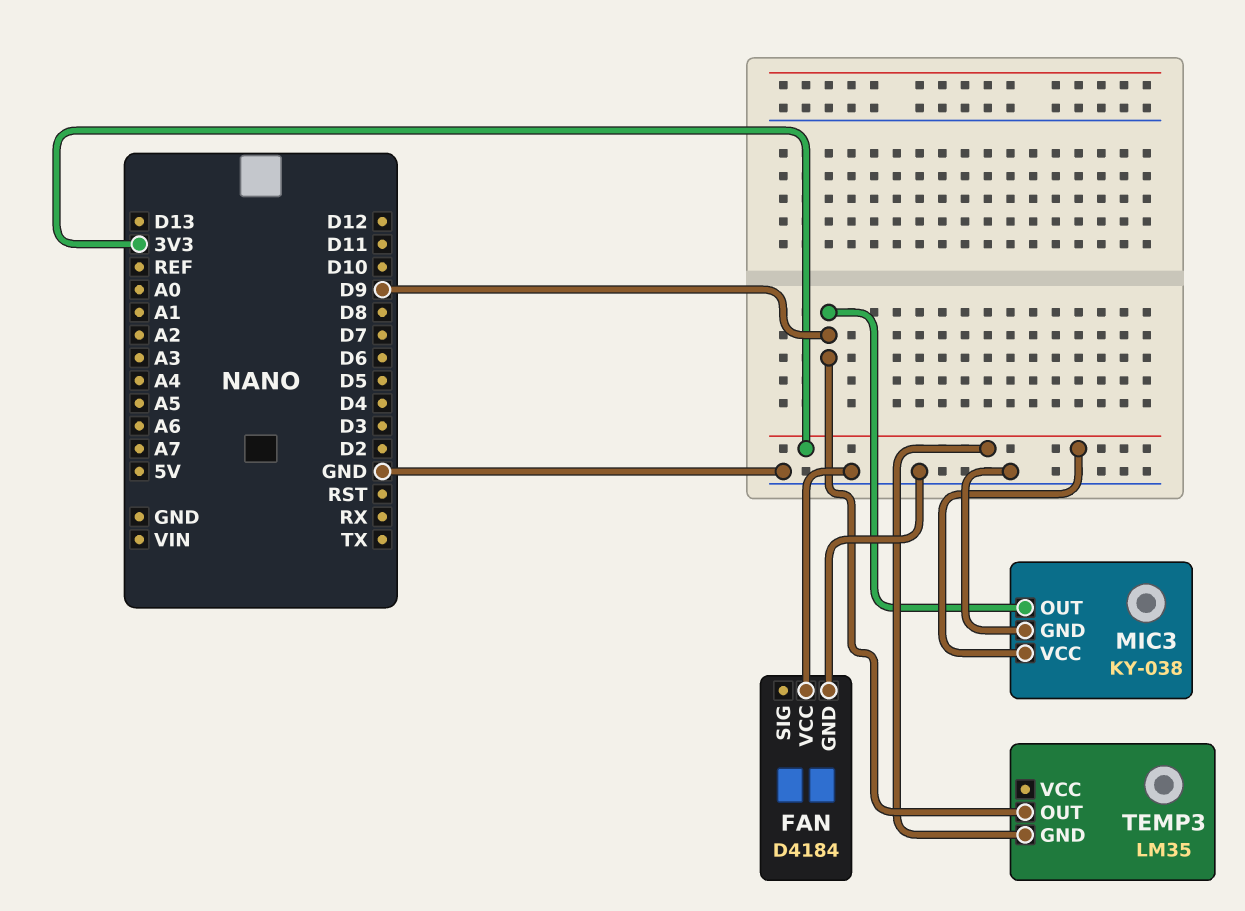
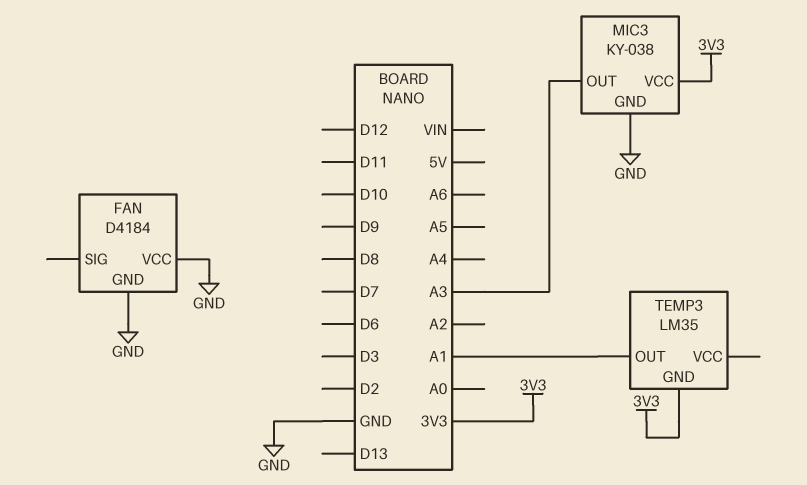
MIC3 pin OUT: D9 -> A3
TEMP3 pin OUT: D9 -> A1

